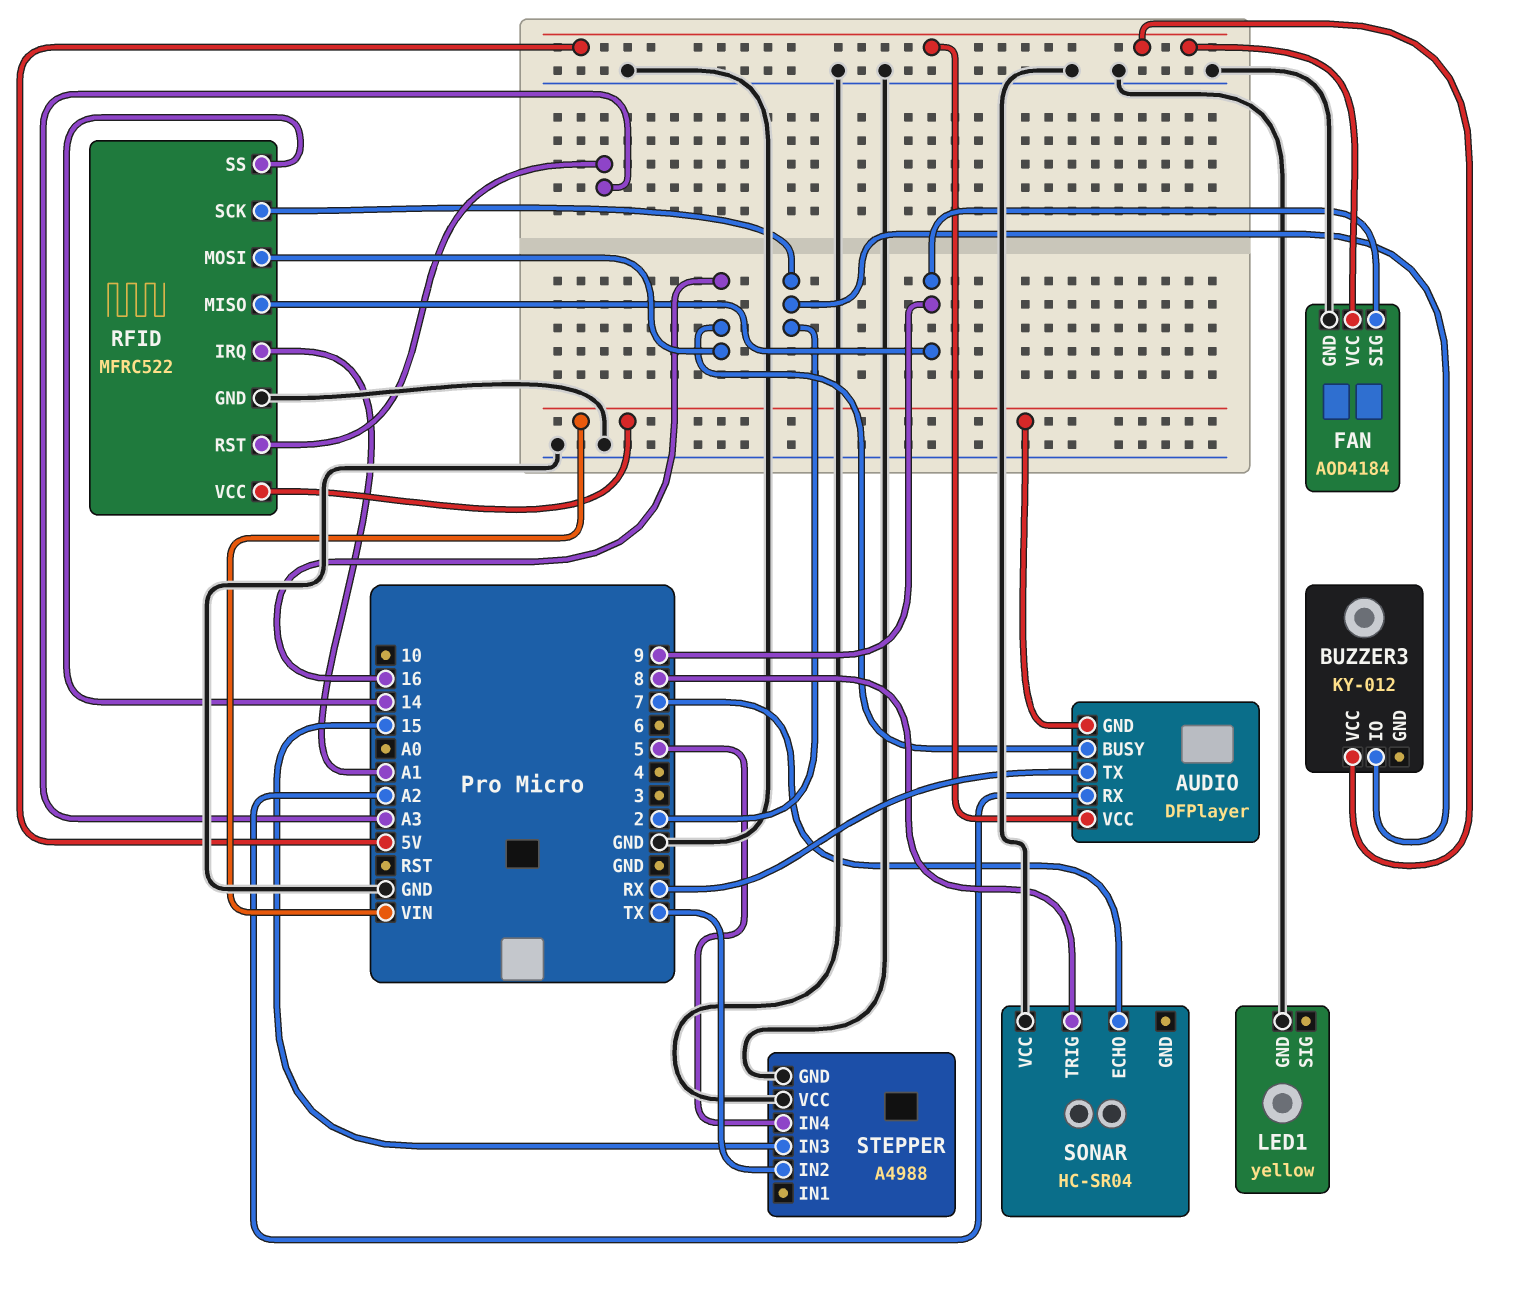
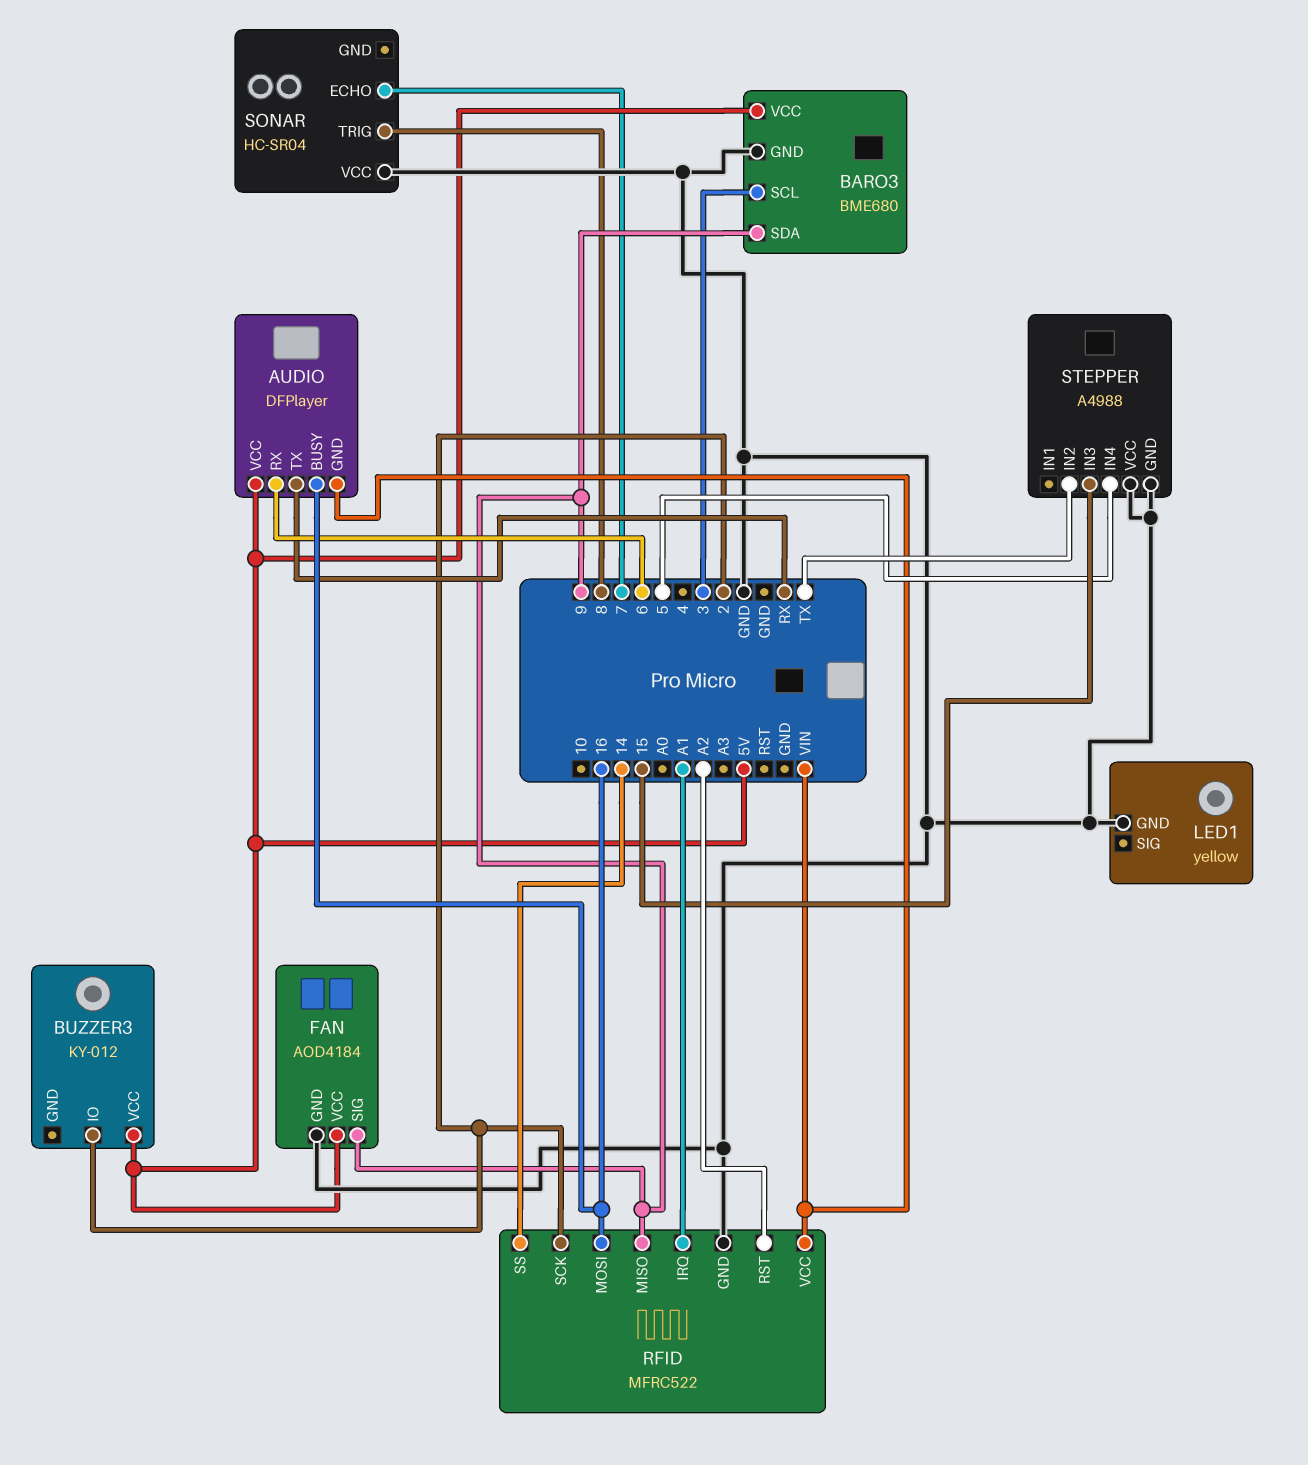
AUDIO pin RX: A2 -> 6
BARO3: none -> BME680
BARO3 pin GND: none -> GND
BARO3 pin SCL: none -> 3
BARO3 pin SDA: none -> 9
BARO3 pin VCC: none -> 5V
RFID pin RST: A3 -> A2

